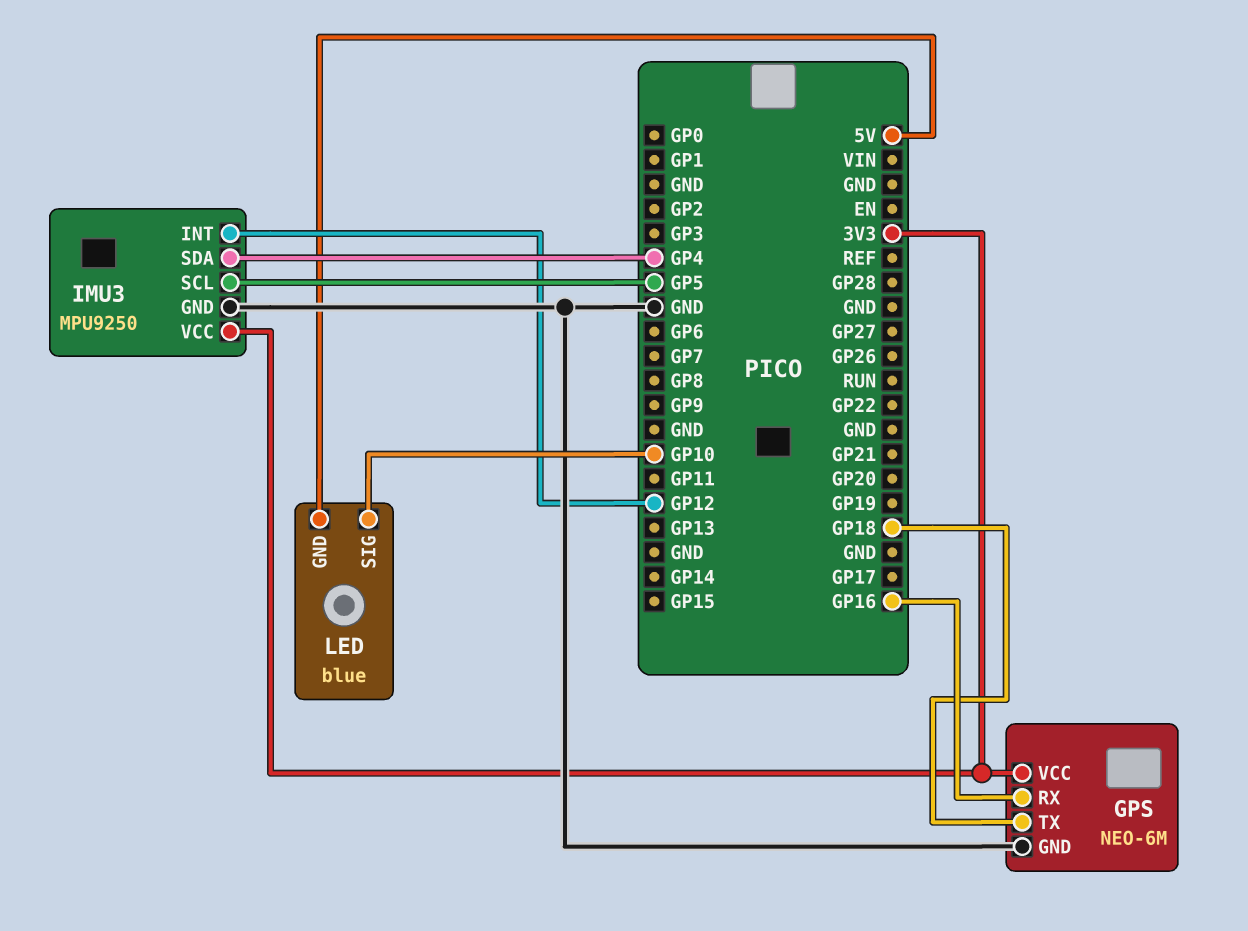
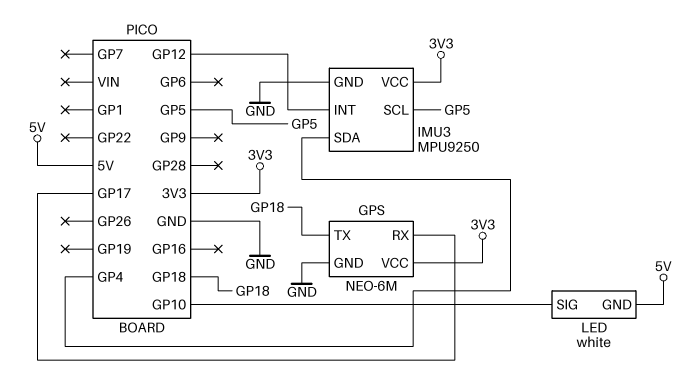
GPS pin RX: GP16 -> GP17
LED: blue -> white

